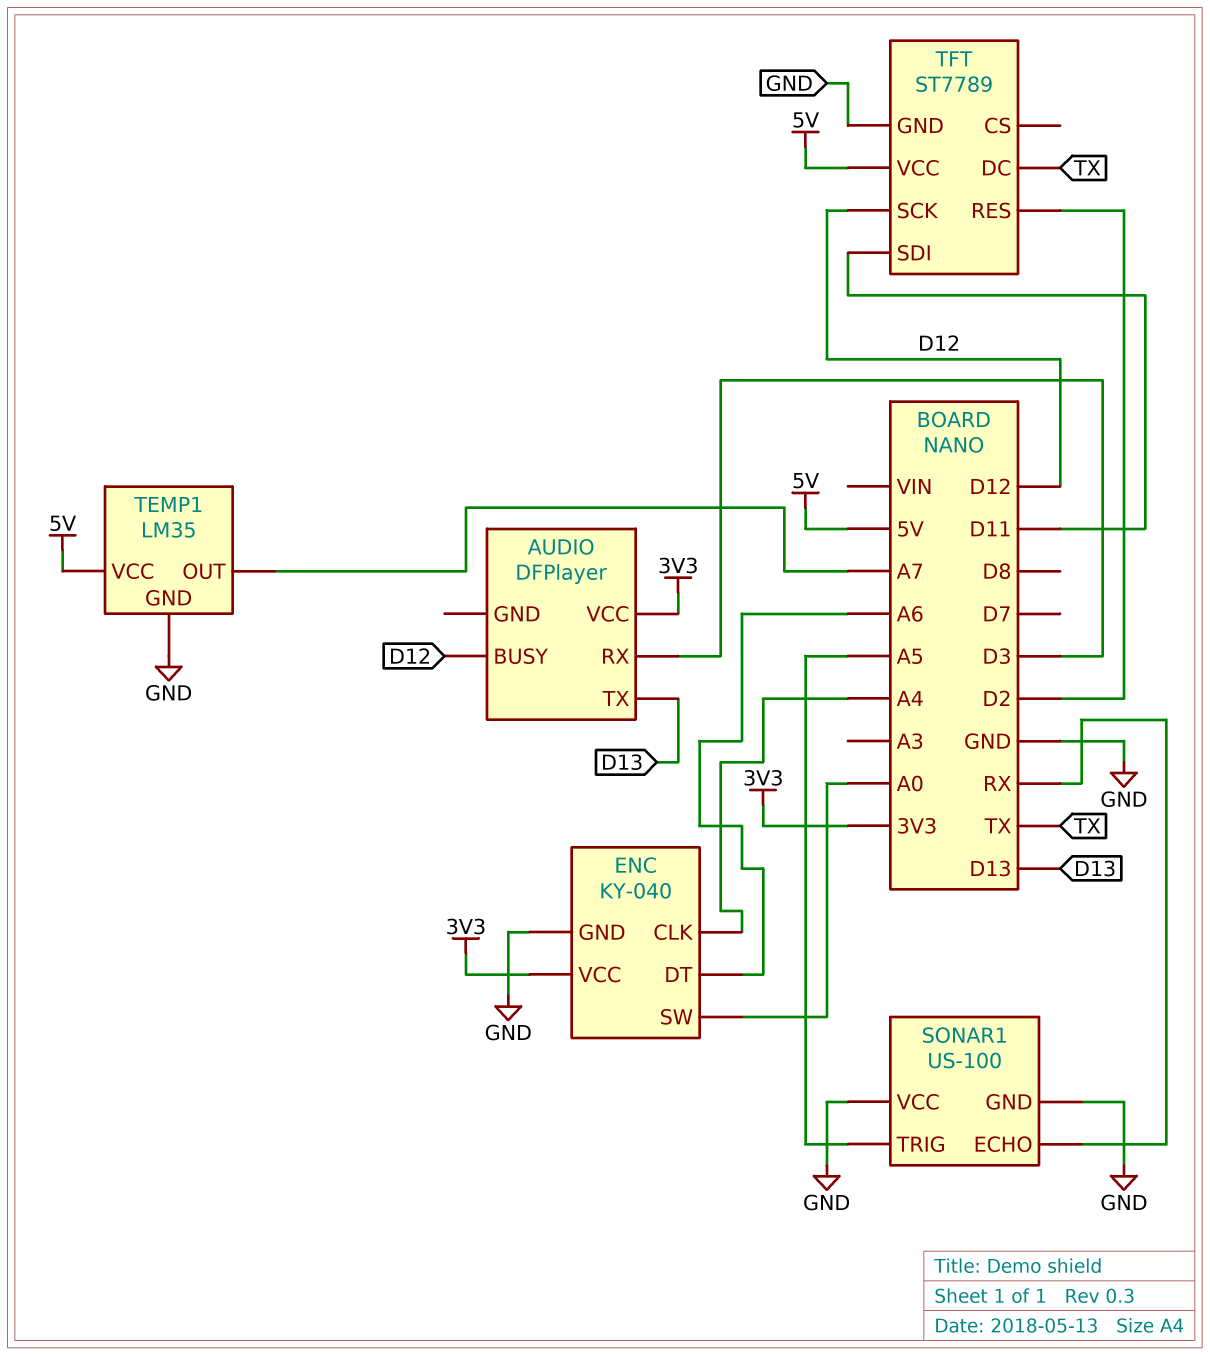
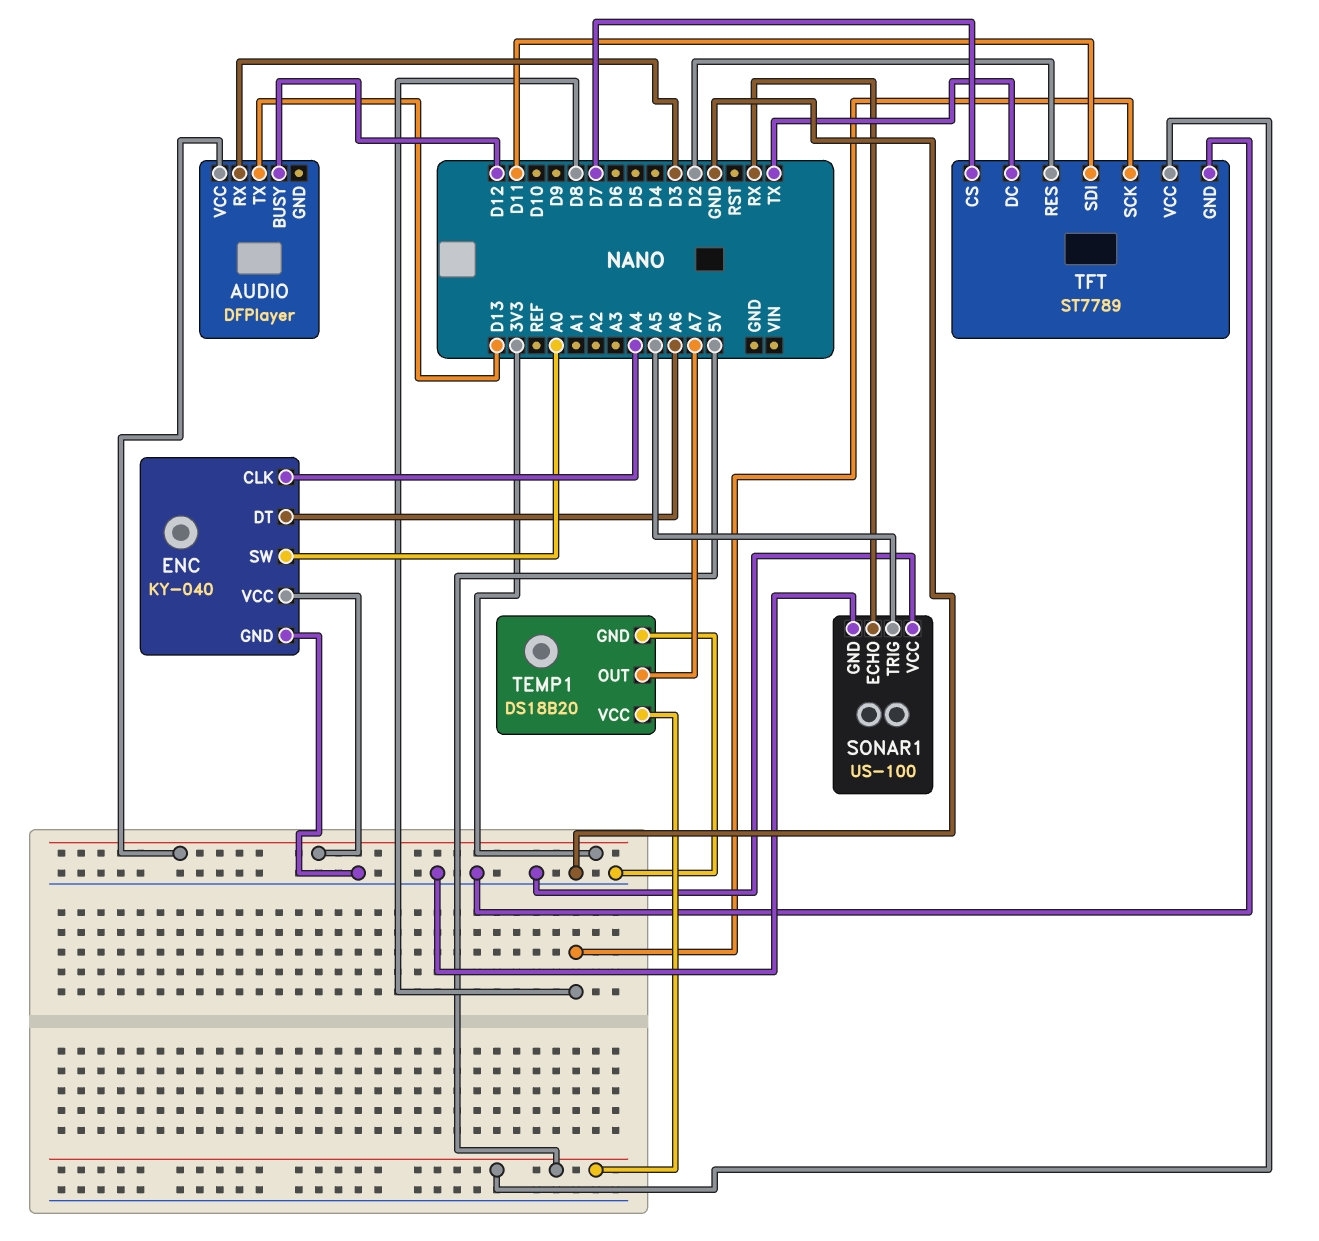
TEMP1: LM35 -> DS18B20
TFT pin CS: none -> D7
TFT pin SCK: D12 -> D8

